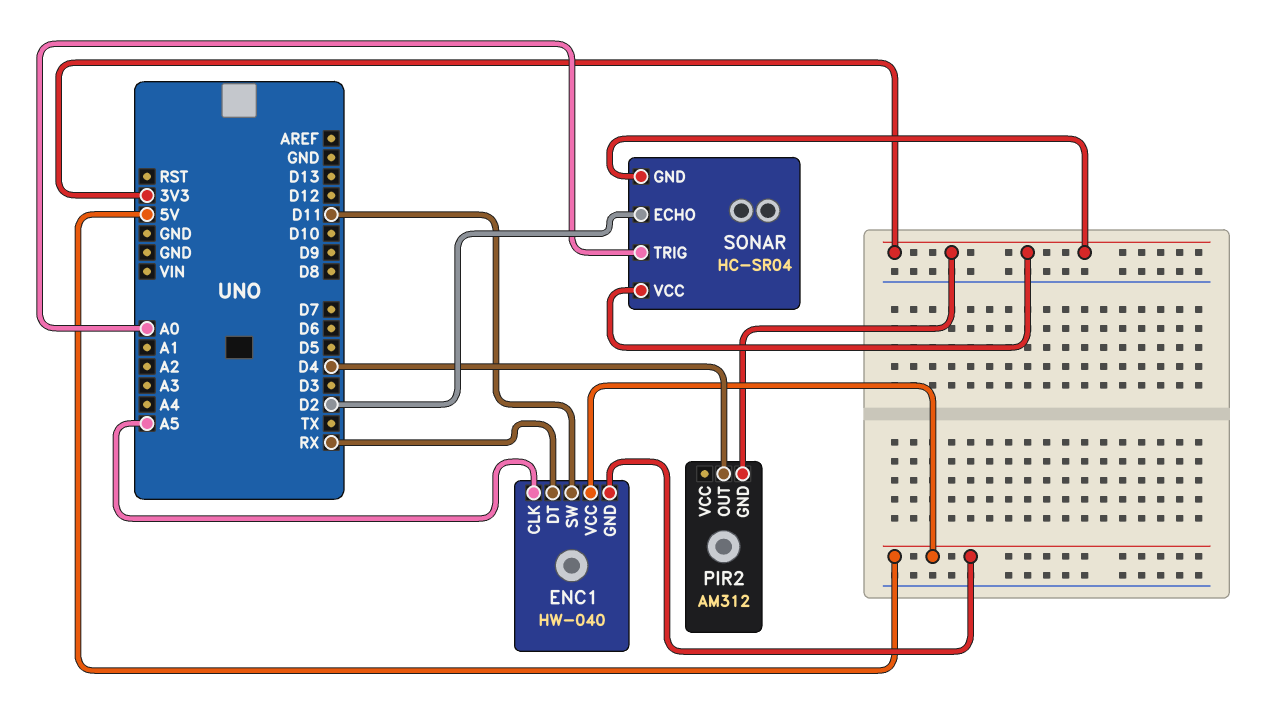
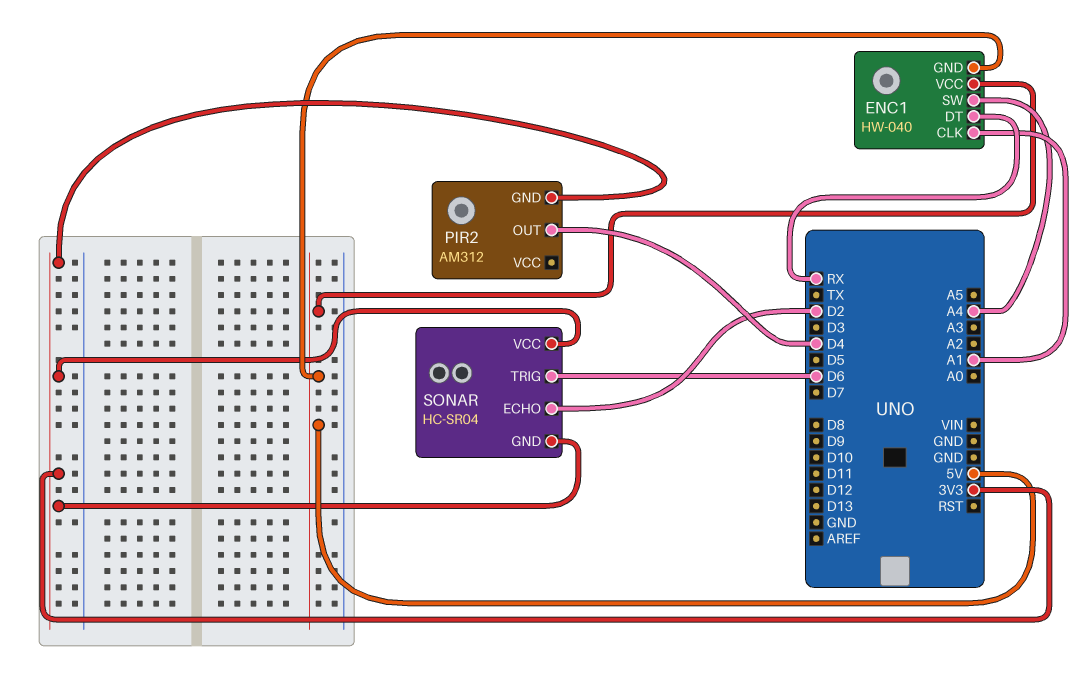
ENC1 pin CLK: A5 -> A1
ENC1 pin SW: D11 -> A4
SONAR pin TRIG: A0 -> D6

